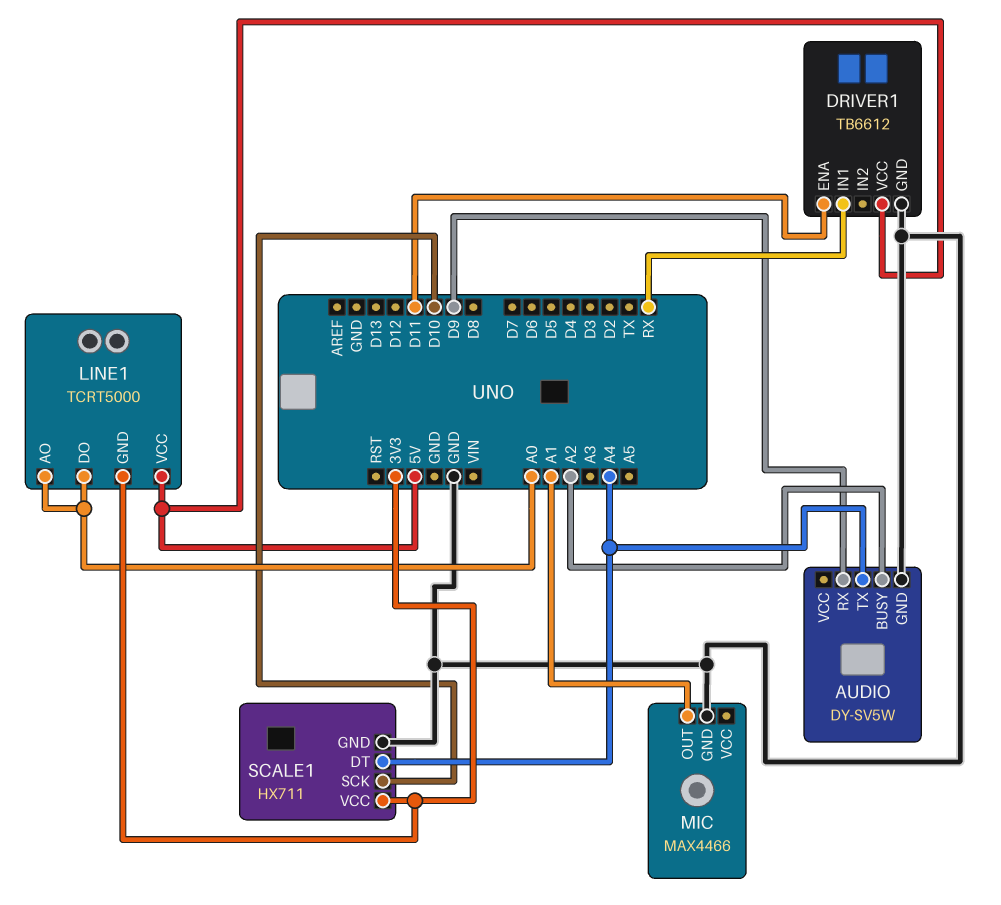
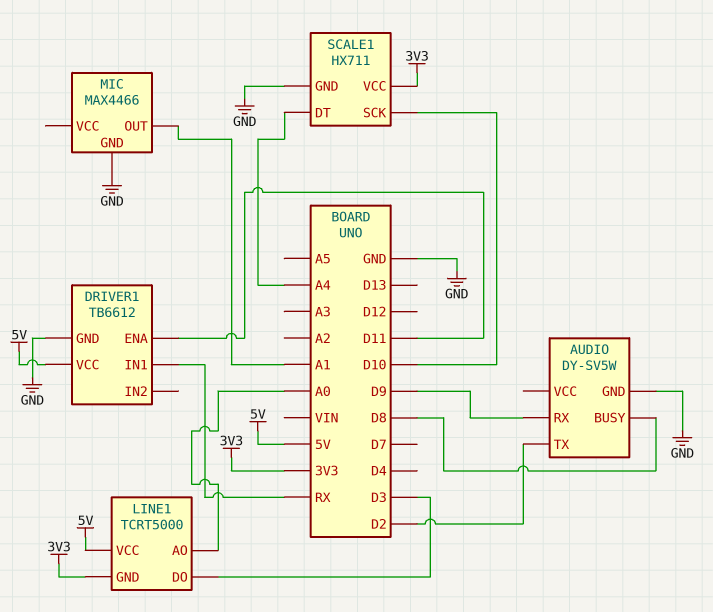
AUDIO pin BUSY: A2 -> D8
AUDIO pin TX: A4 -> D2
LINE1 pin DO: A0 -> D3

